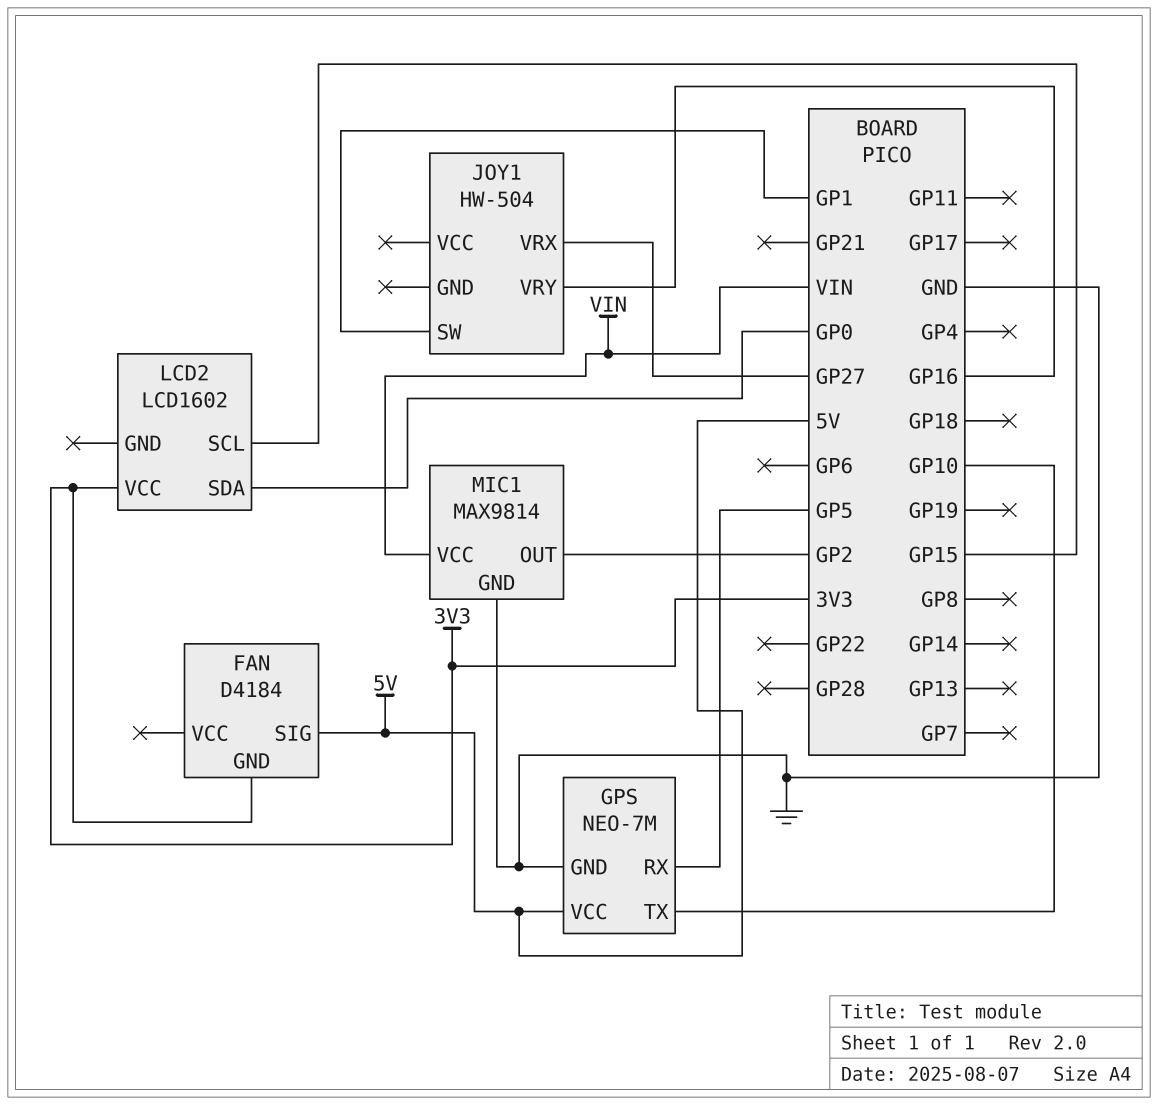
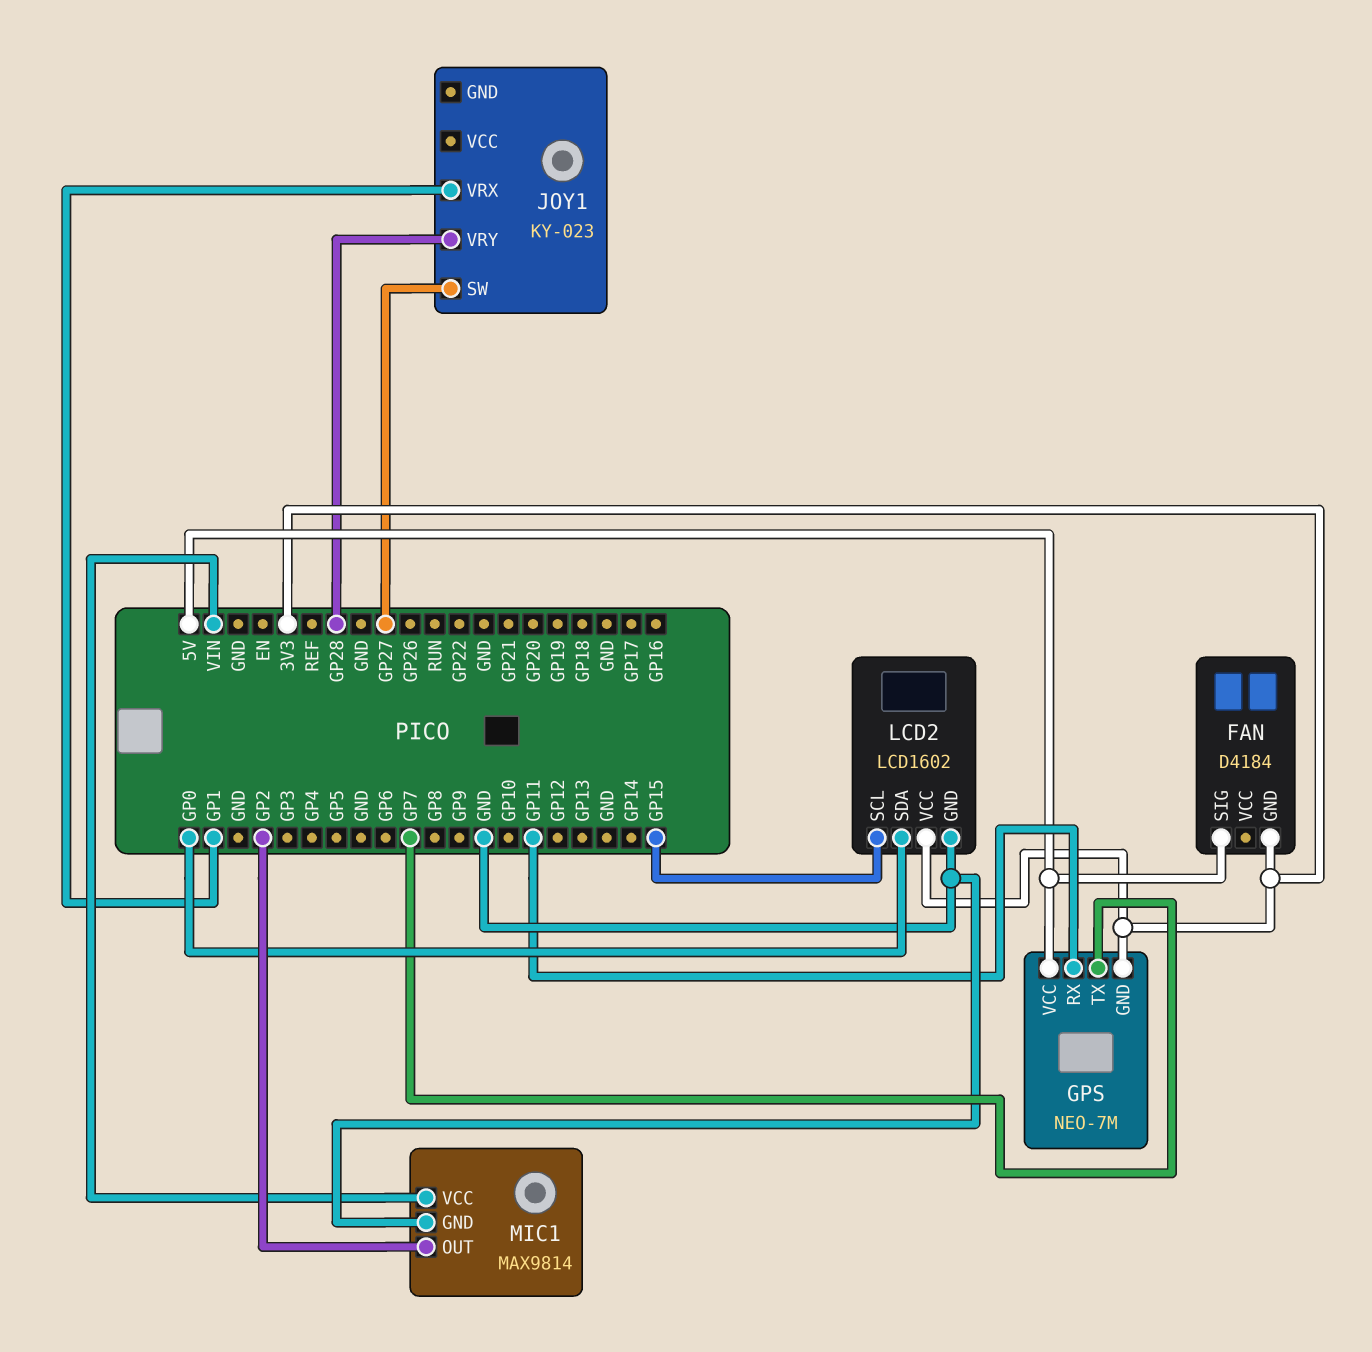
GPS pin GND: GND -> 3V3
GPS pin RX: GP5 -> GP11
GPS pin TX: GP10 -> GP7
JOY1: HW-504 -> KY-023
JOY1 pin SW: GP1 -> GP27
JOY1 pin VRX: GP27 -> GP1
JOY1 pin VRY: GP16 -> GP28
LCD2 pin GND: none -> GND

